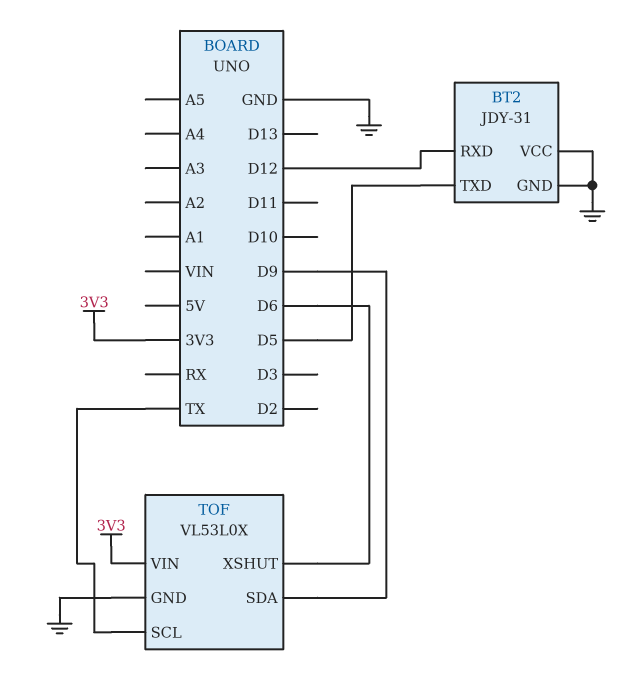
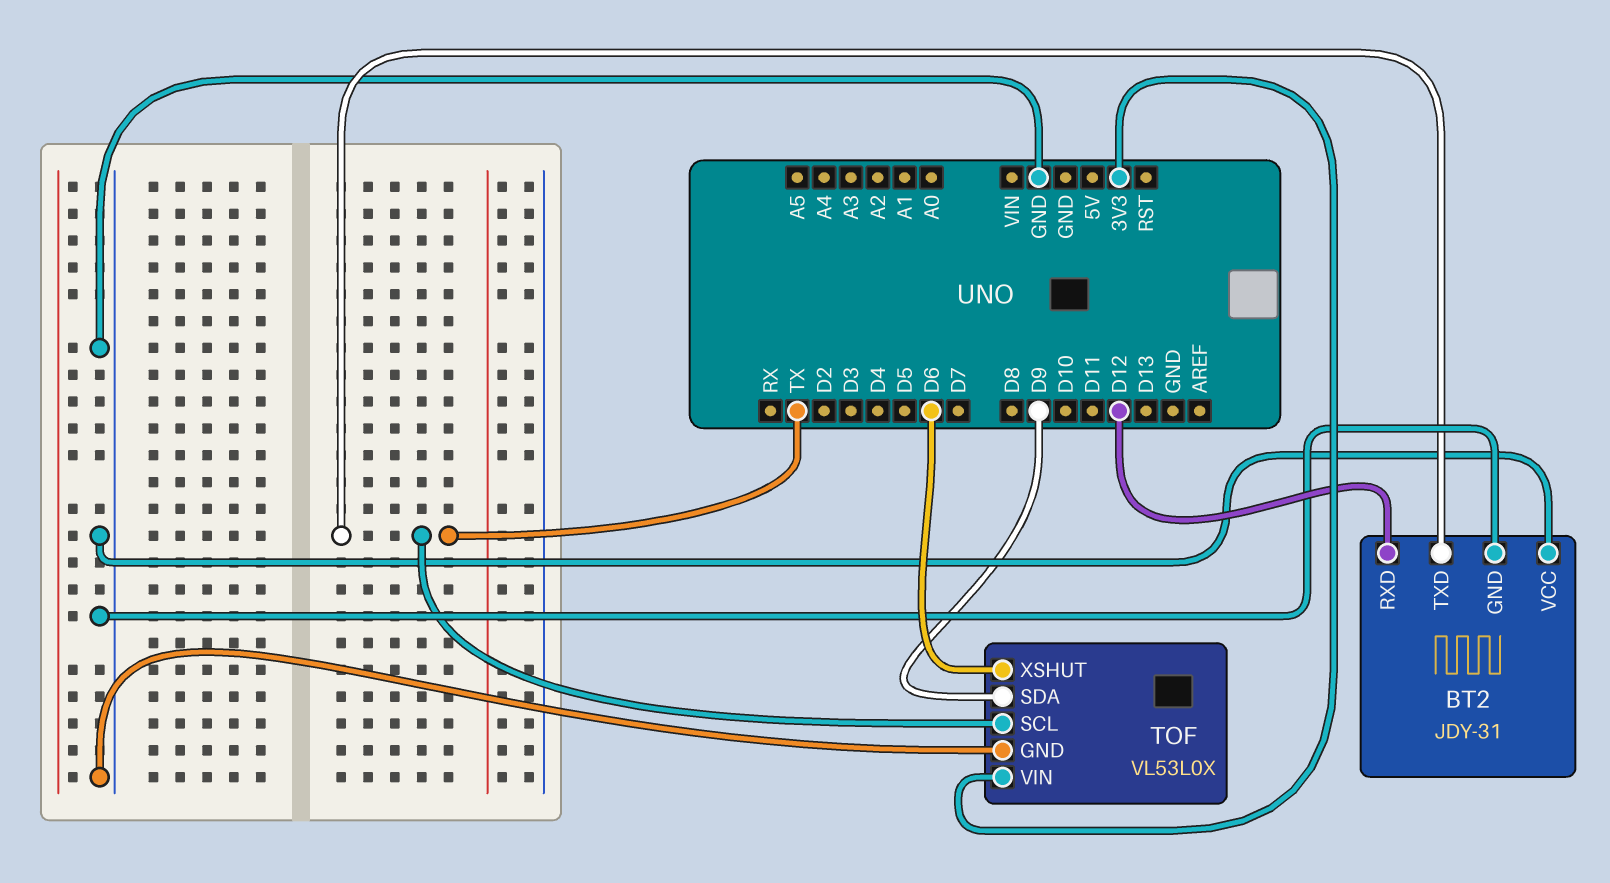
BT2 pin TXD: D5 -> TX

